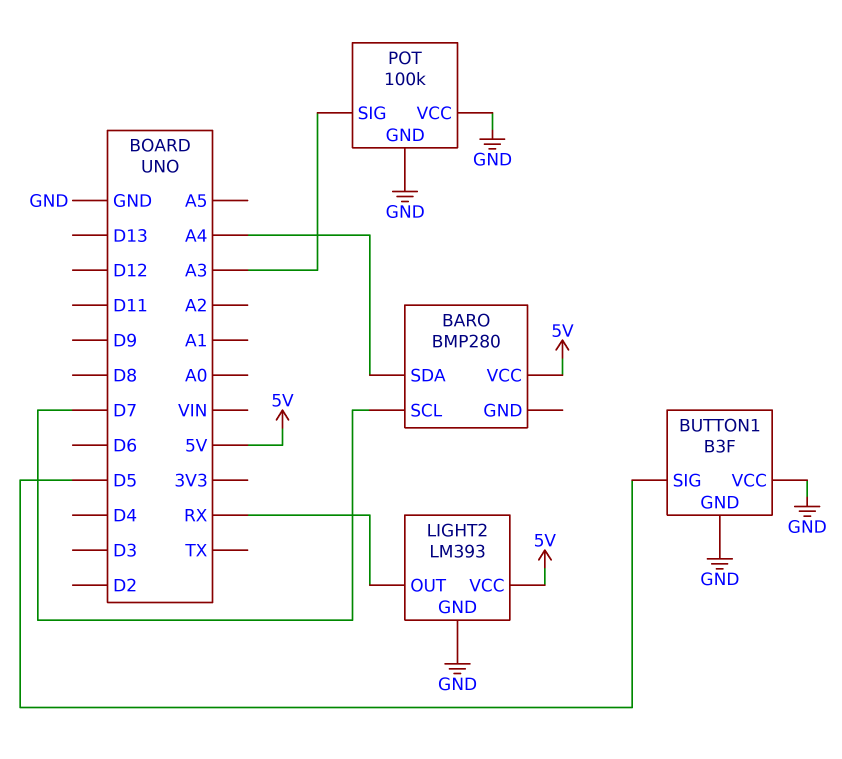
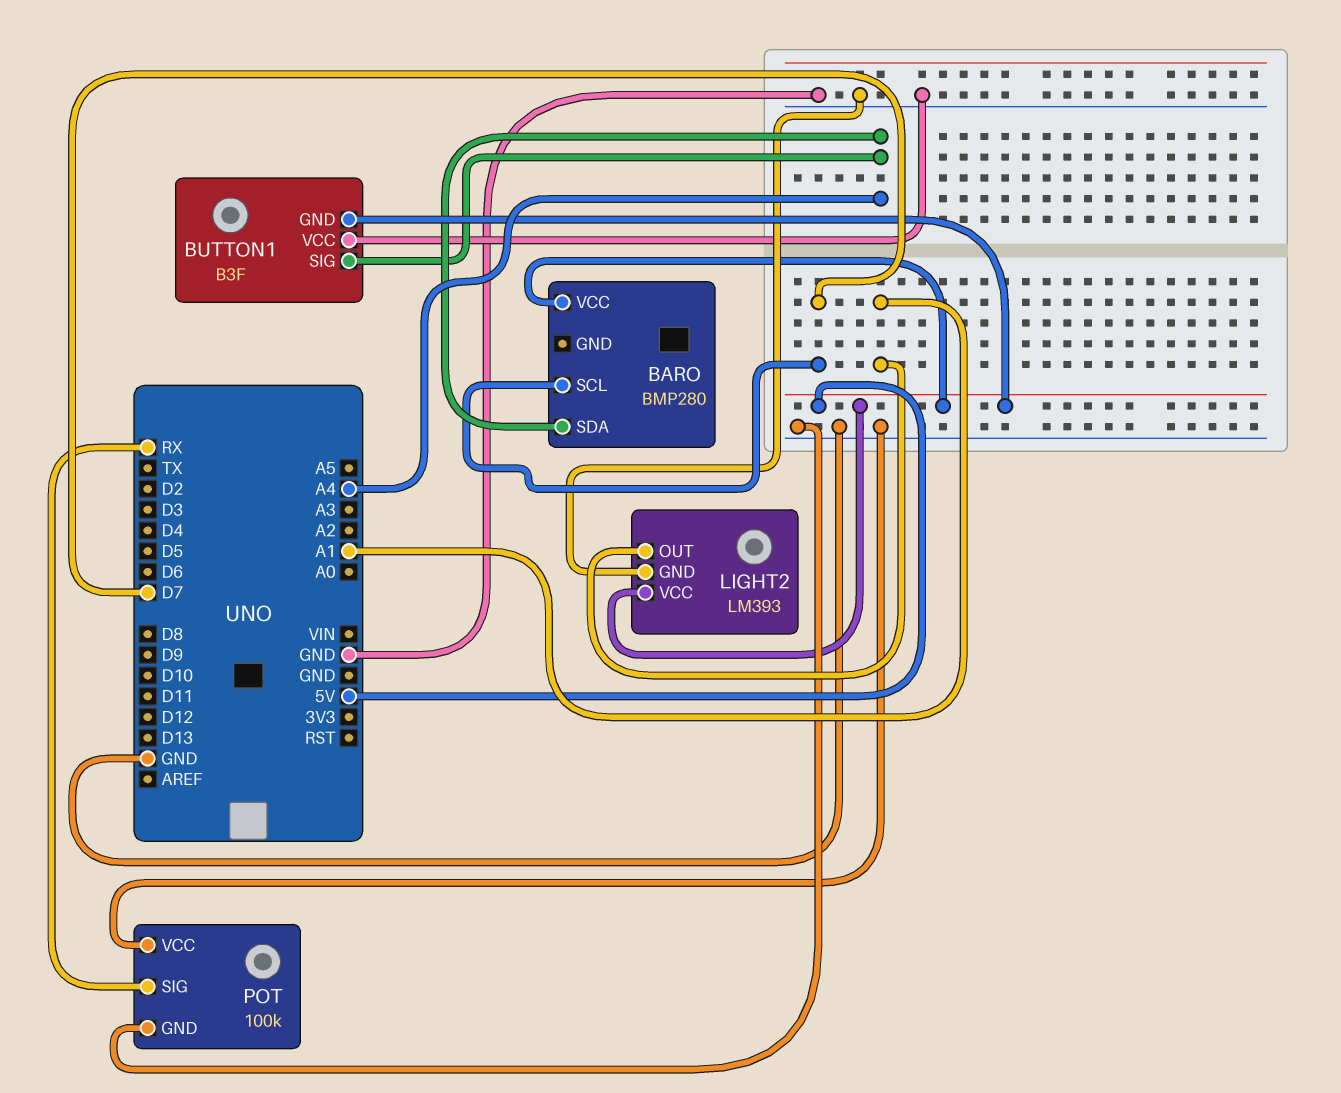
BUTTON1 pin GND: GND -> 5V
BUTTON1 pin SIG: D5 -> A4
LIGHT2 pin OUT: RX -> A1
POT pin SIG: A3 -> RX

